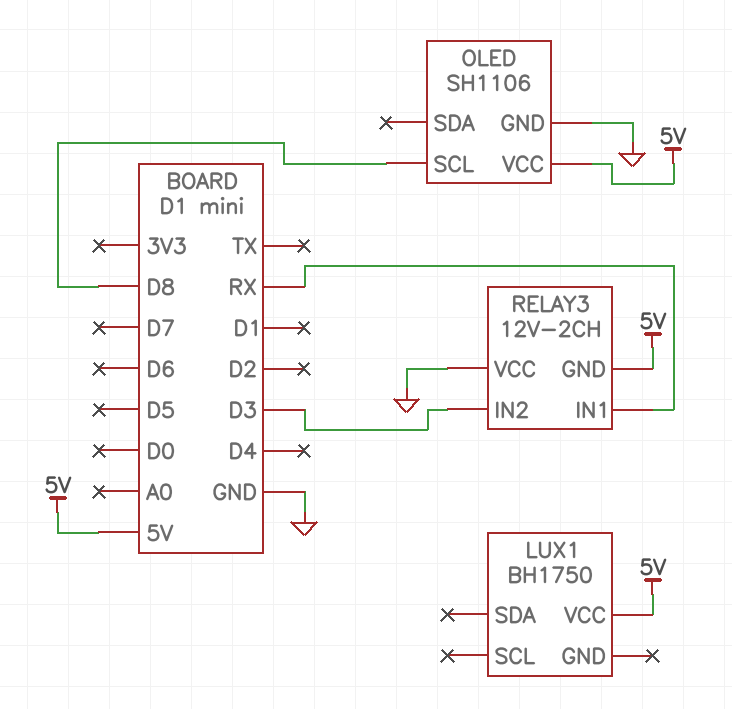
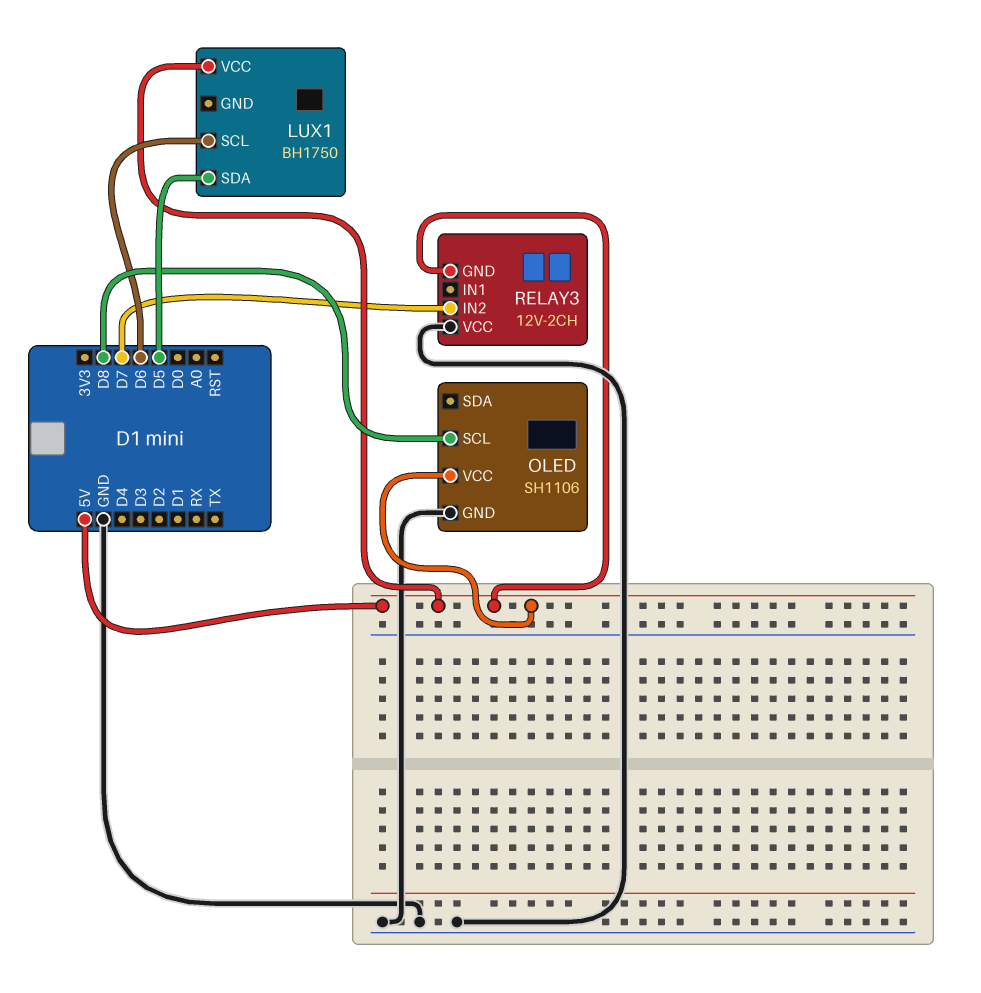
LUX1 pin SCL: none -> D6
LUX1 pin SDA: none -> D5
RELAY3 pin IN1: RX -> none
RELAY3 pin IN2: D3 -> D7

